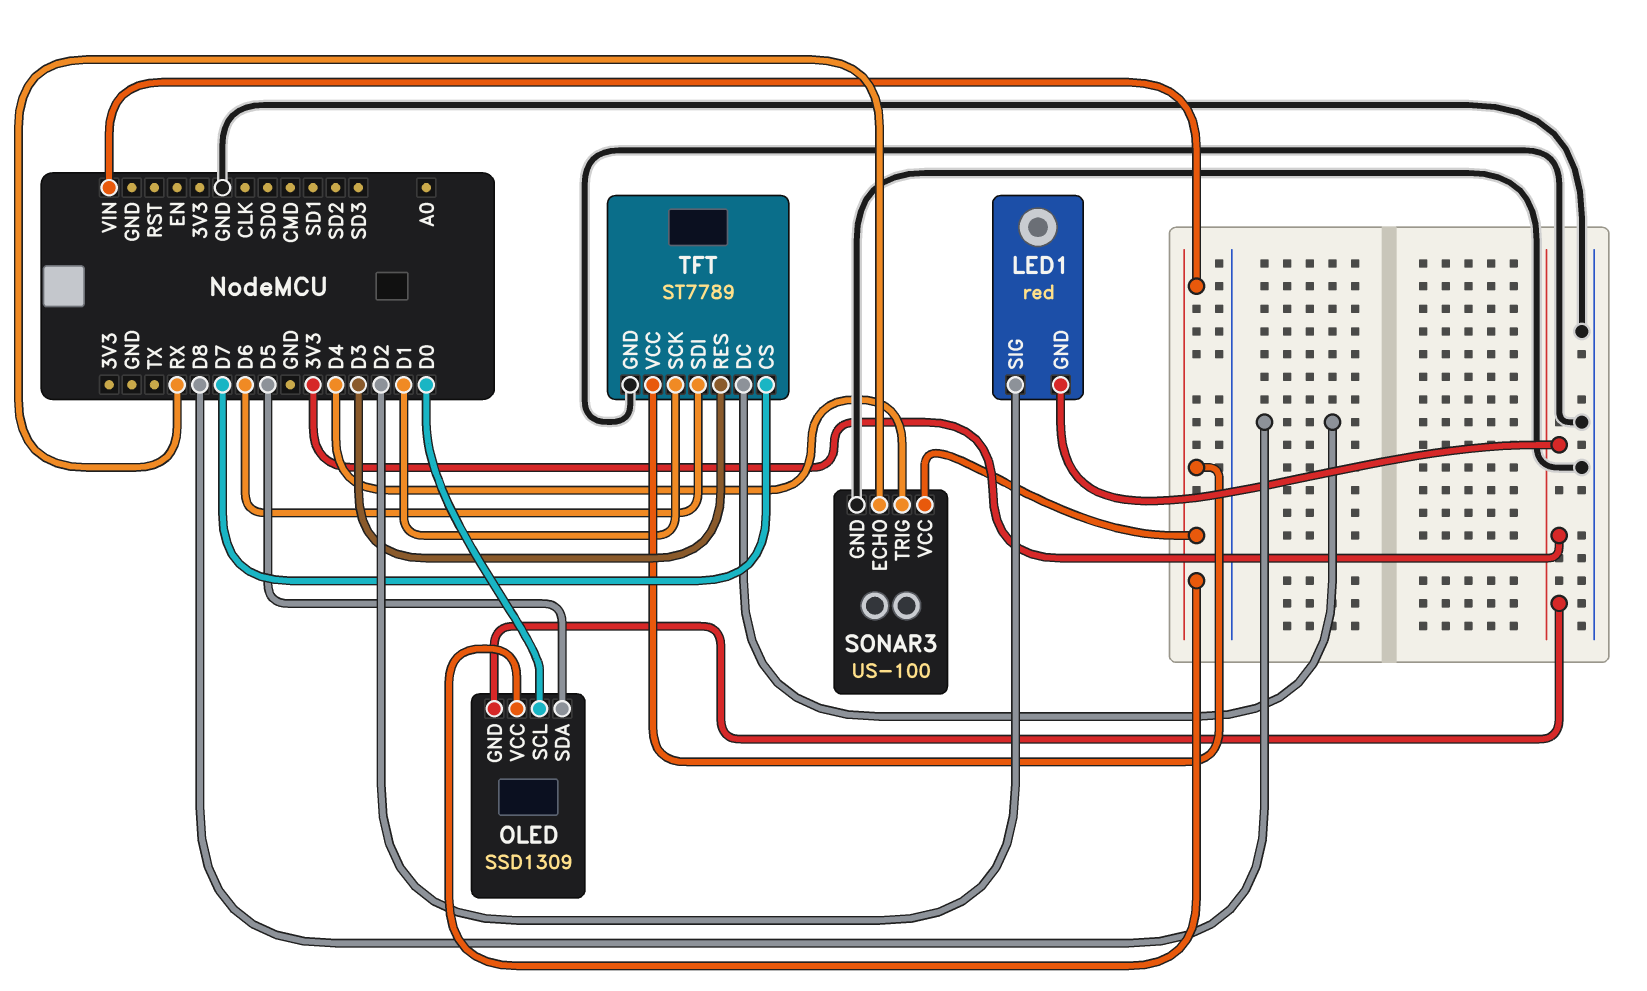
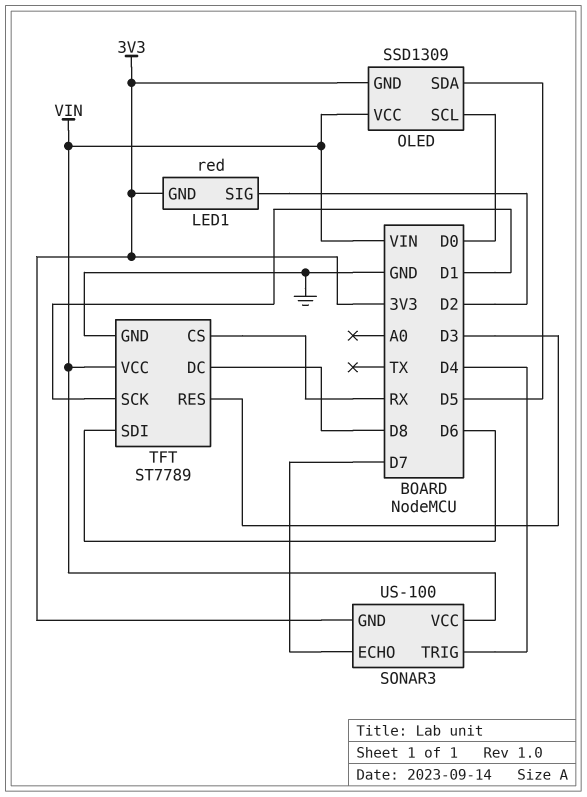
SONAR3 pin ECHO: RX -> D7
SONAR3 pin GND: GND -> 3V3
TFT pin CS: D7 -> RX

